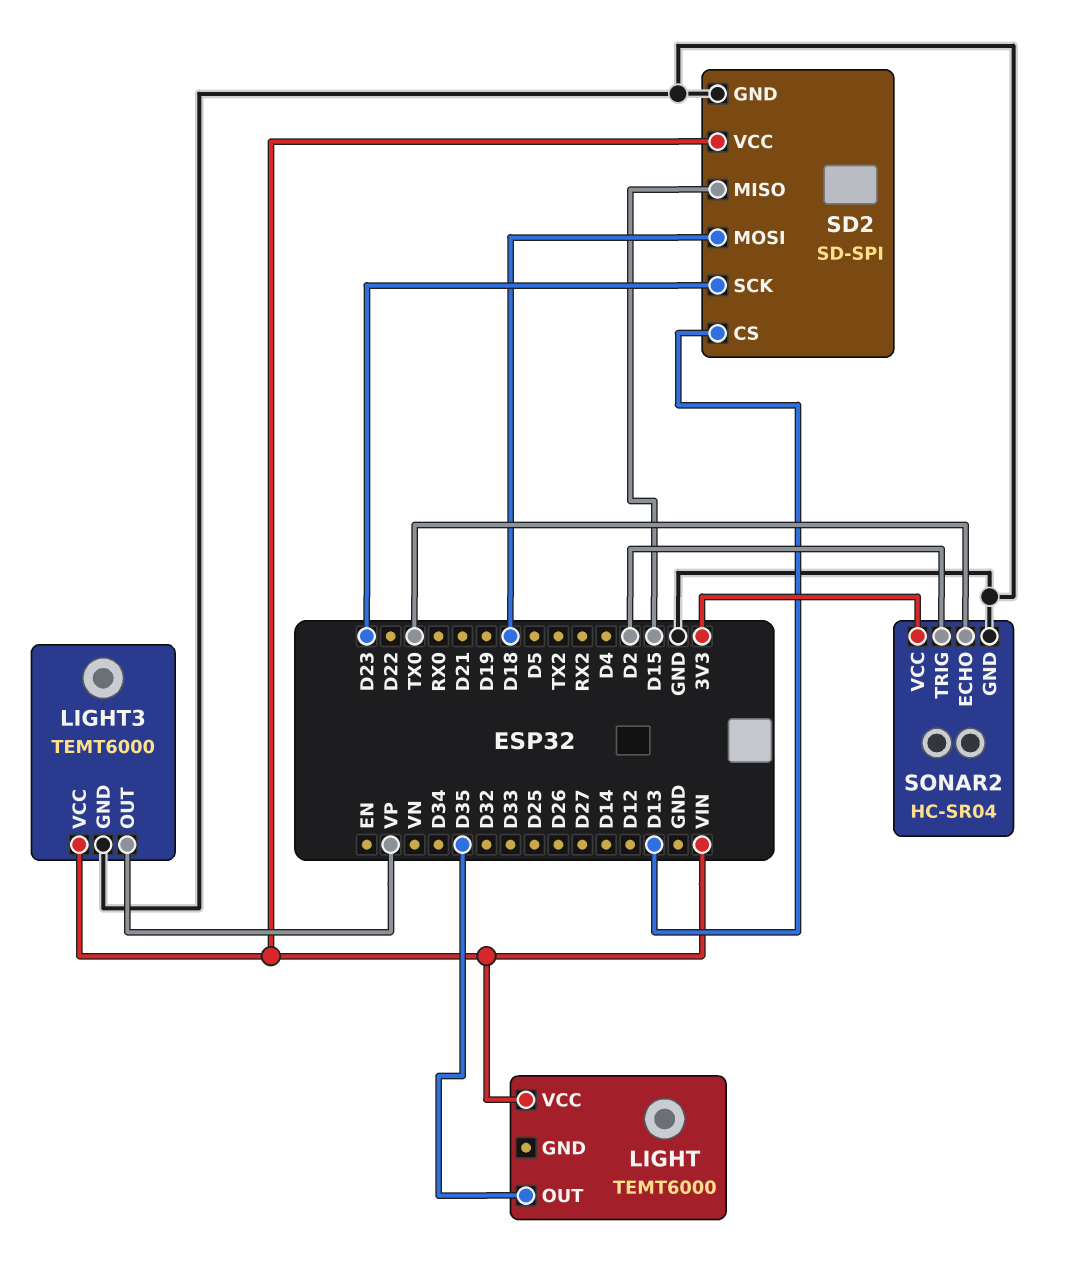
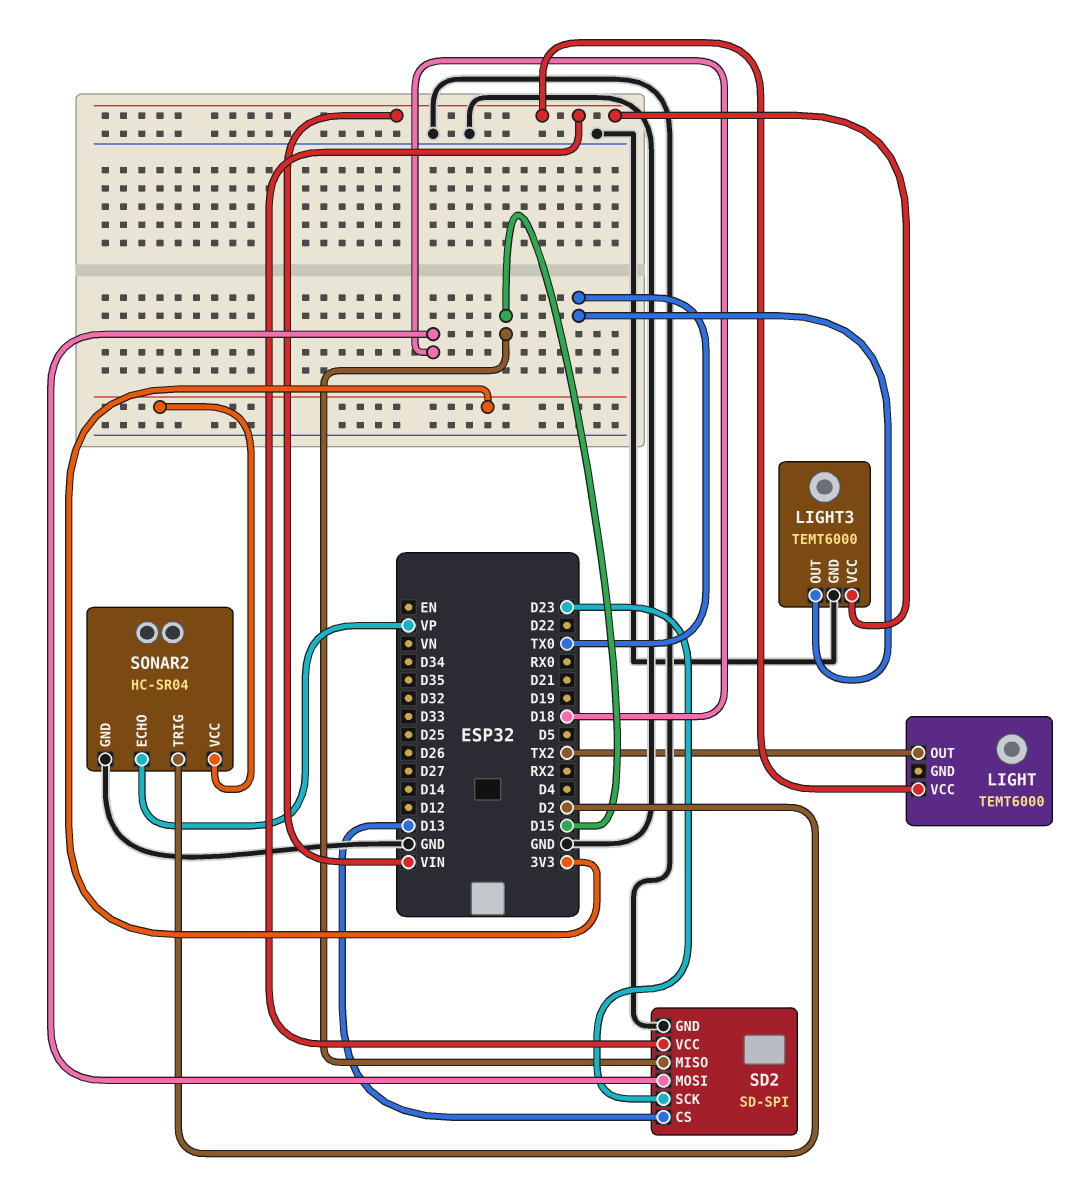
LIGHT pin OUT: D35 -> TX2
LIGHT3 pin OUT: VP -> TX0
SONAR2 pin ECHO: TX0 -> VP

